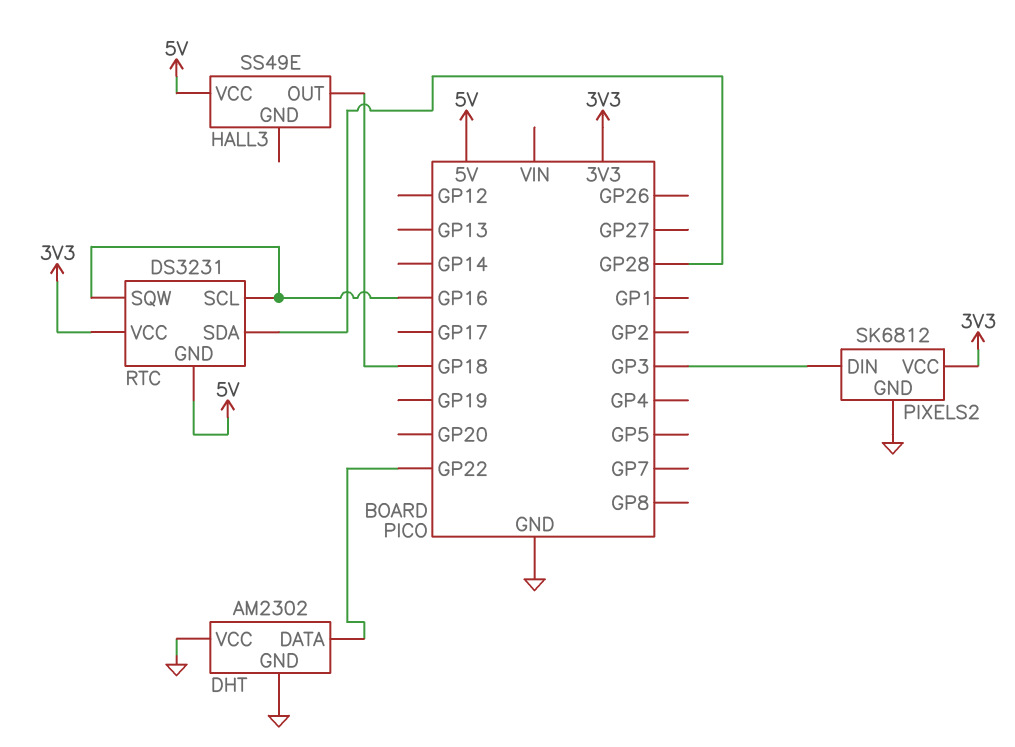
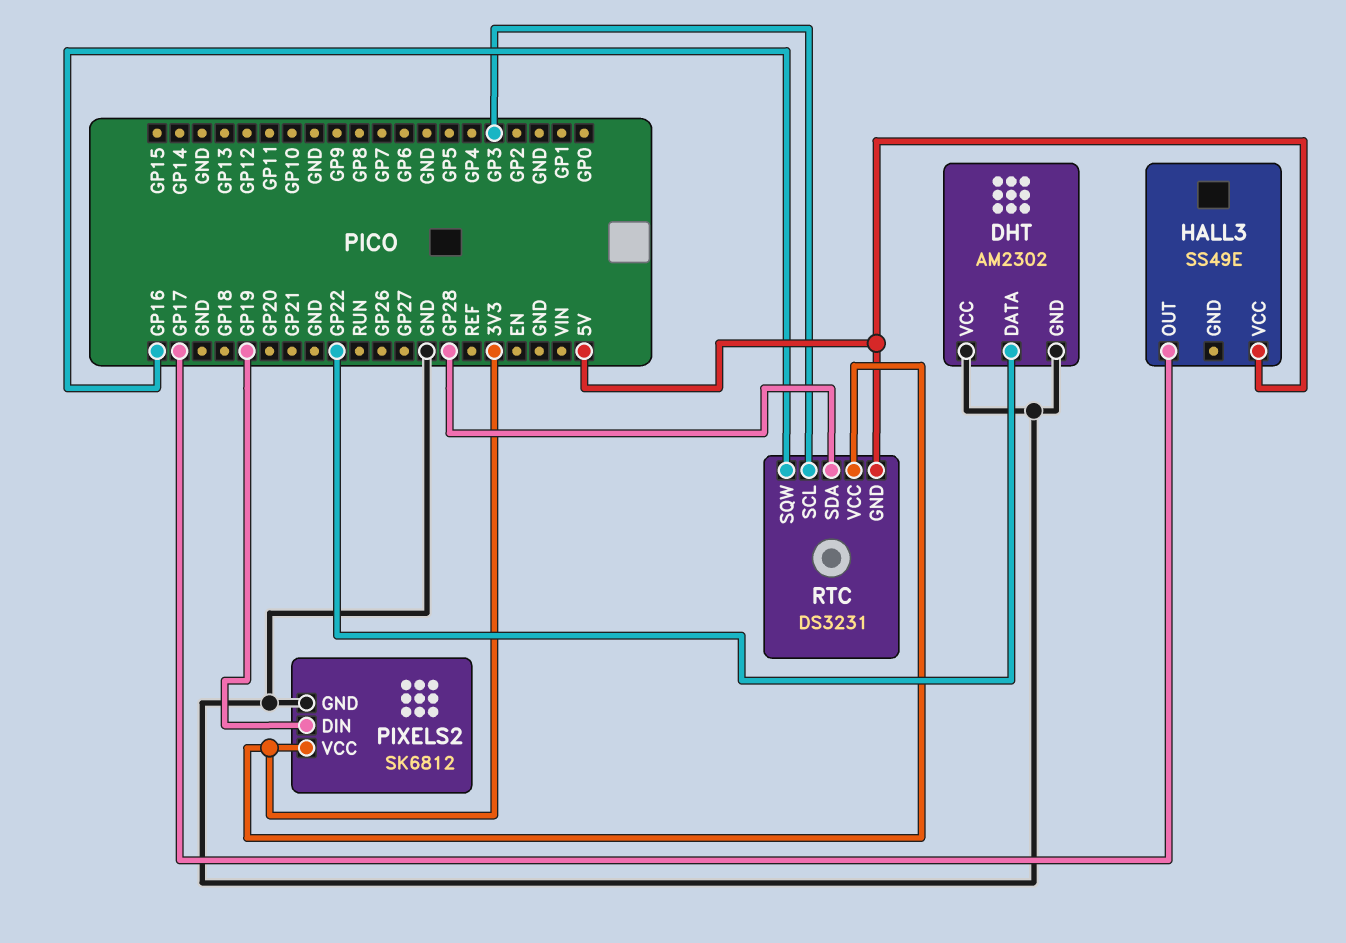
HALL3 pin OUT: GP18 -> GP17
PIXELS2 pin DIN: GP3 -> GP19
RTC pin SCL: GP16 -> GP3

